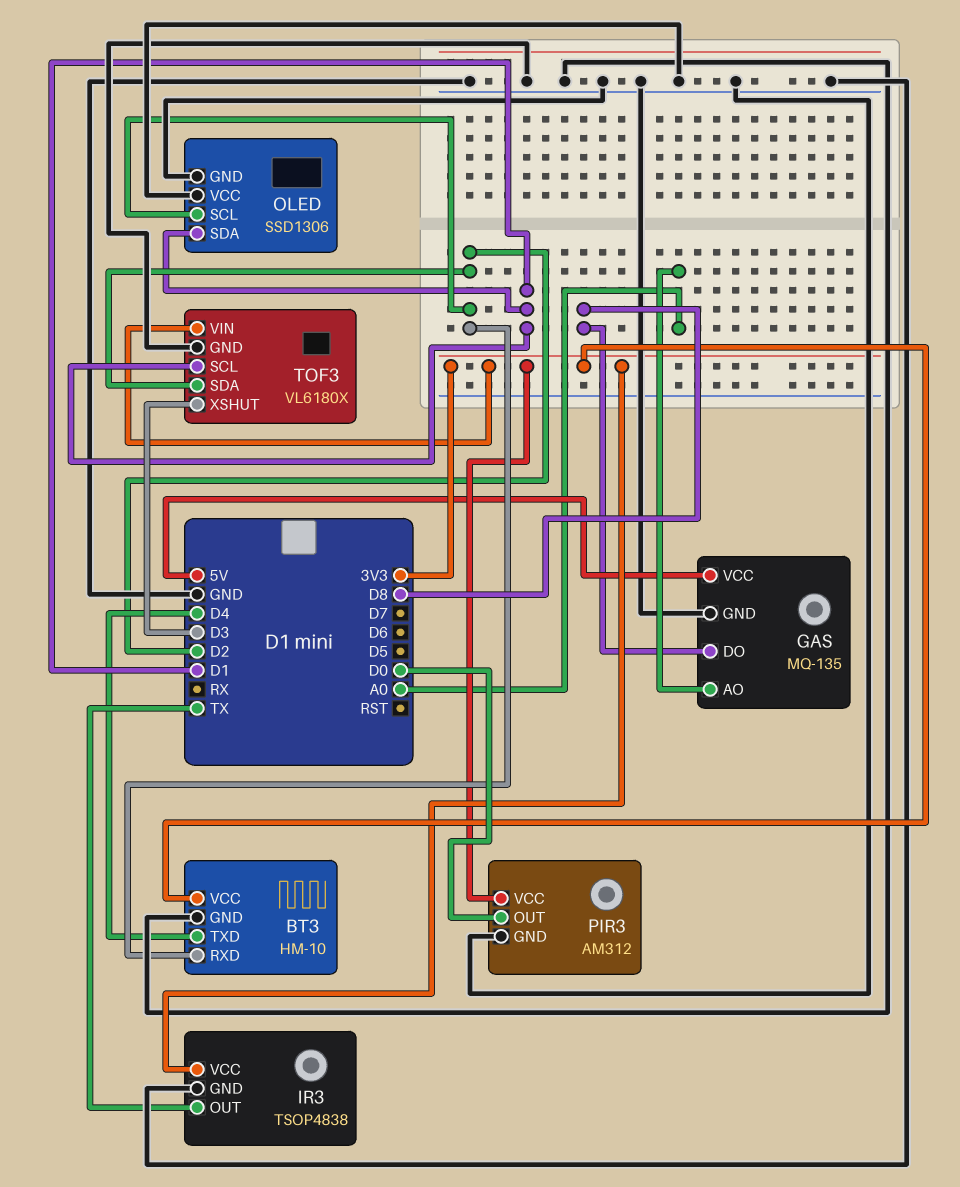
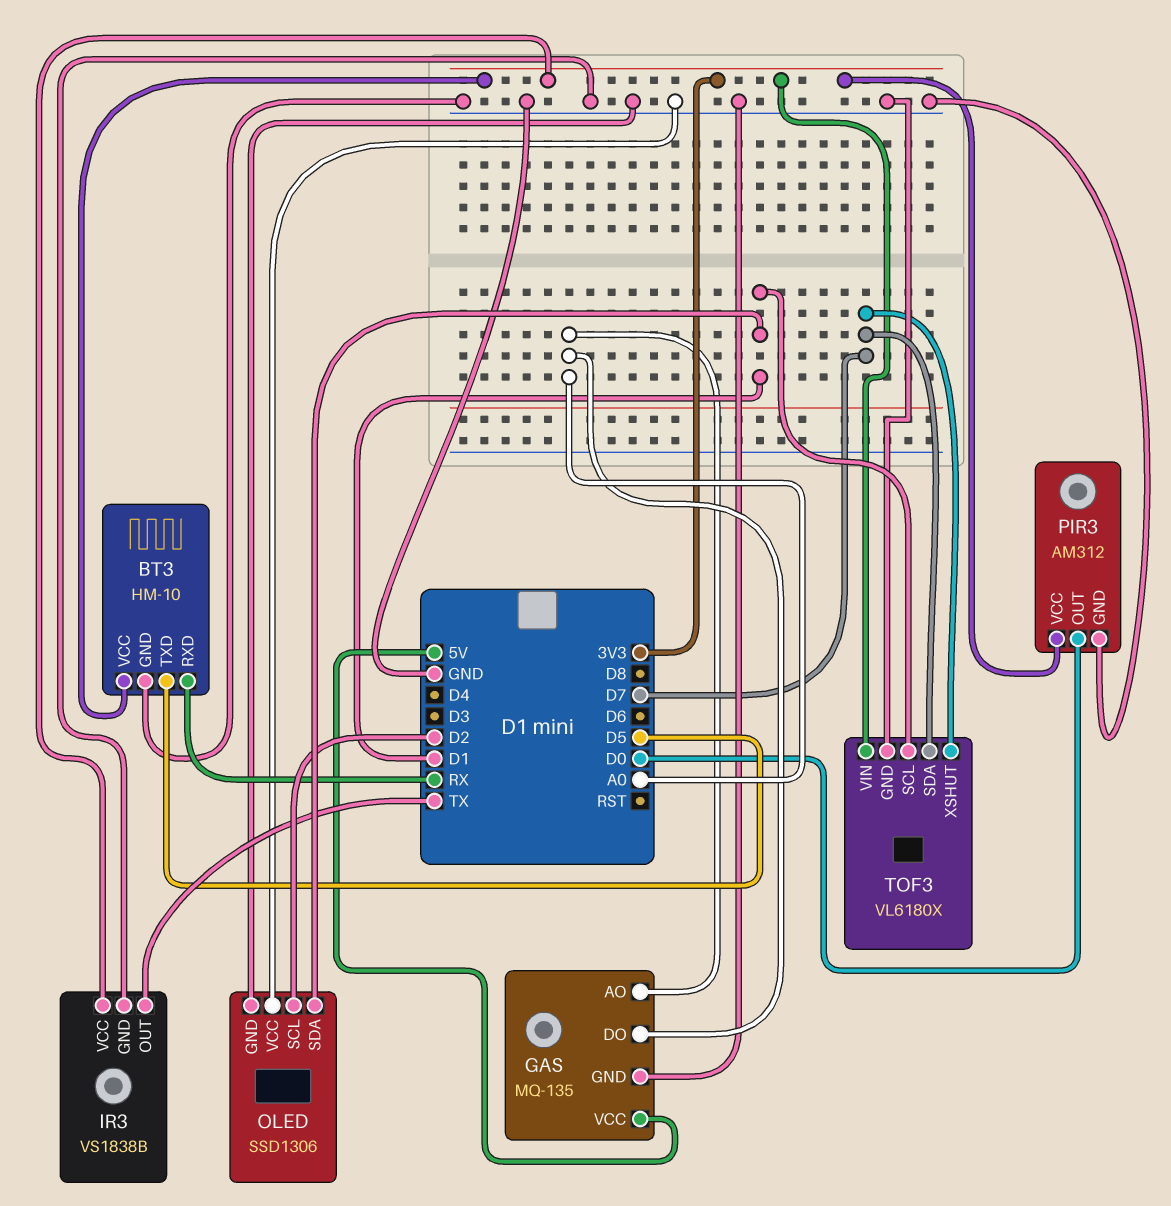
BT3 pin RXD: D2 -> RX
BT3 pin TXD: D4 -> D5
GAS pin DO: D8 -> A0
IR3: TSOP4838 -> VS1838B
TOF3 pin SDA: D2 -> D7
TOF3 pin XSHUT: D3 -> D7

